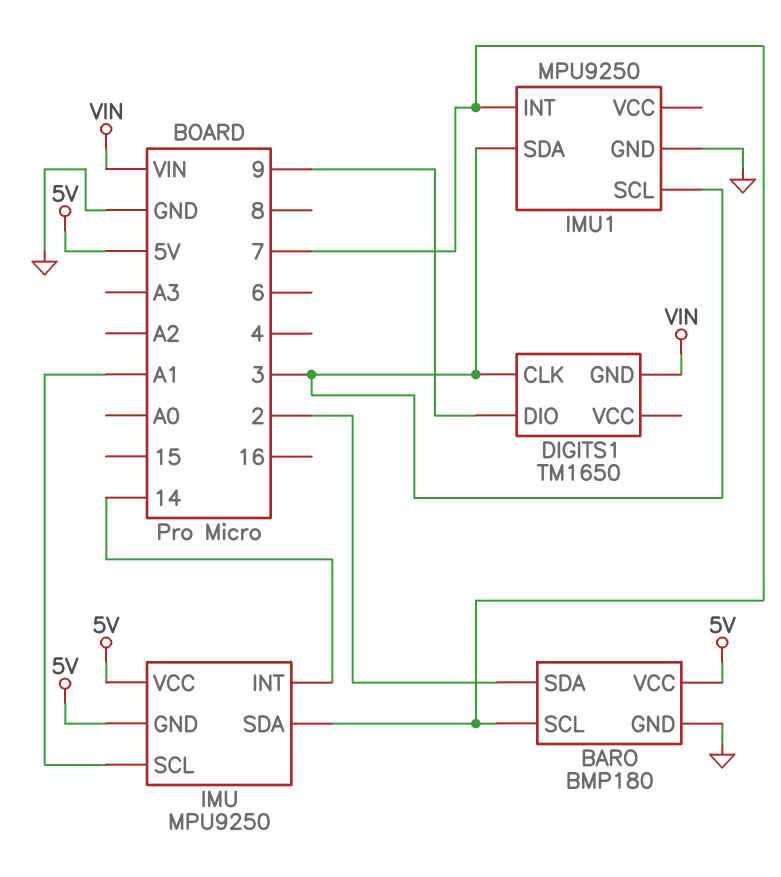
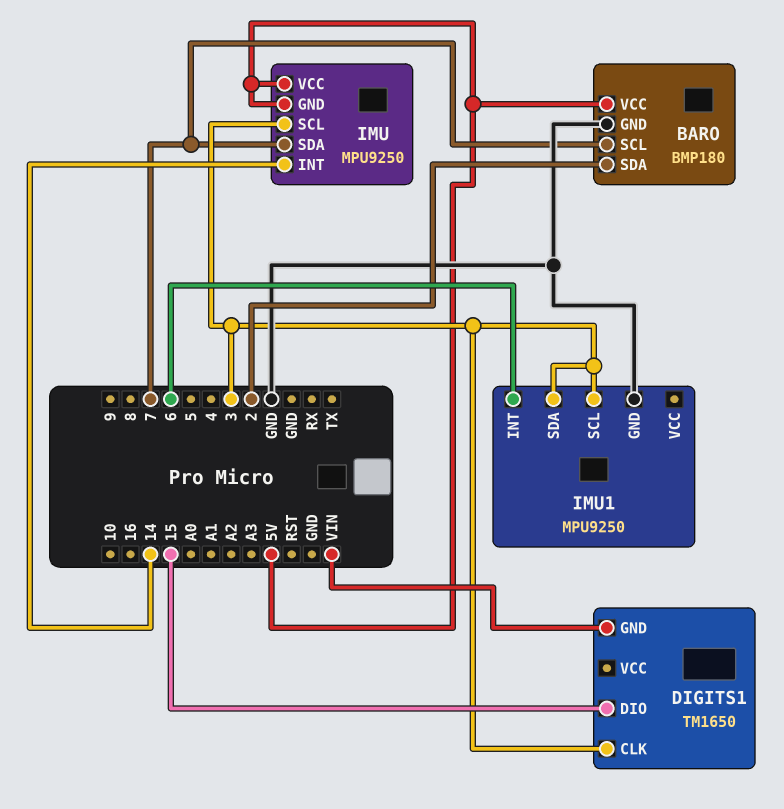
DIGITS1 pin DIO: 9 -> 15
IMU pin SCL: A1 -> 3
IMU1 pin INT: 7 -> 6

